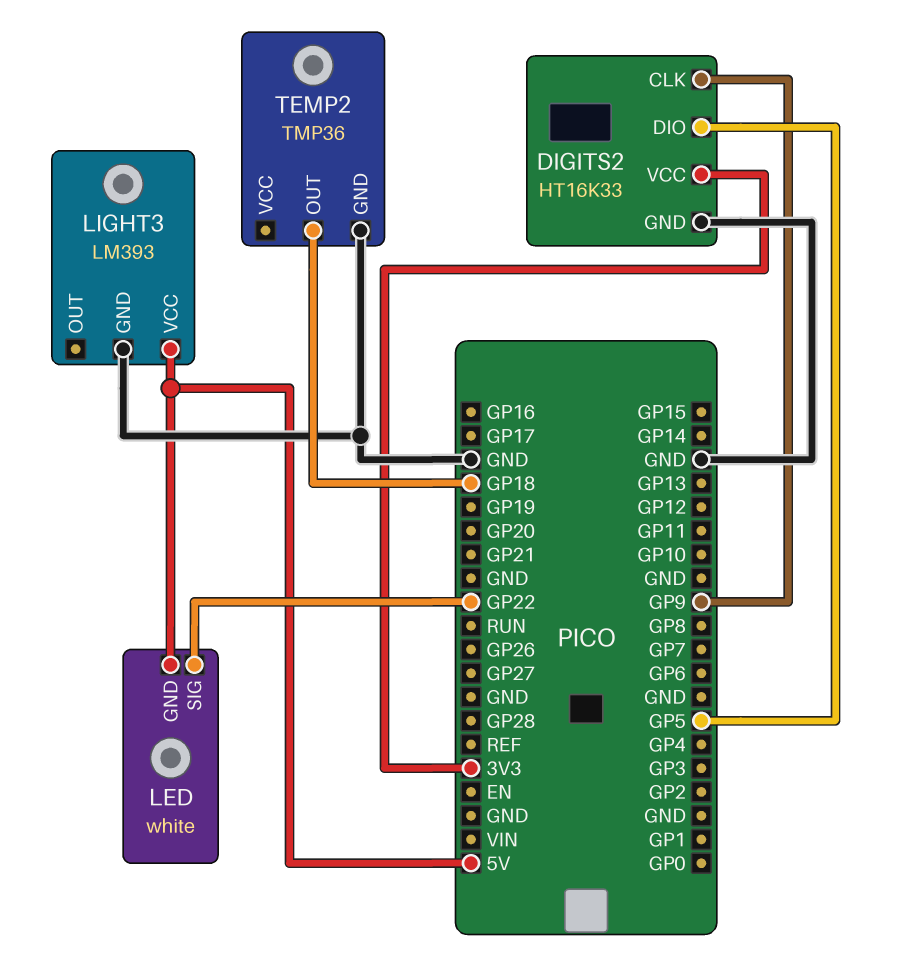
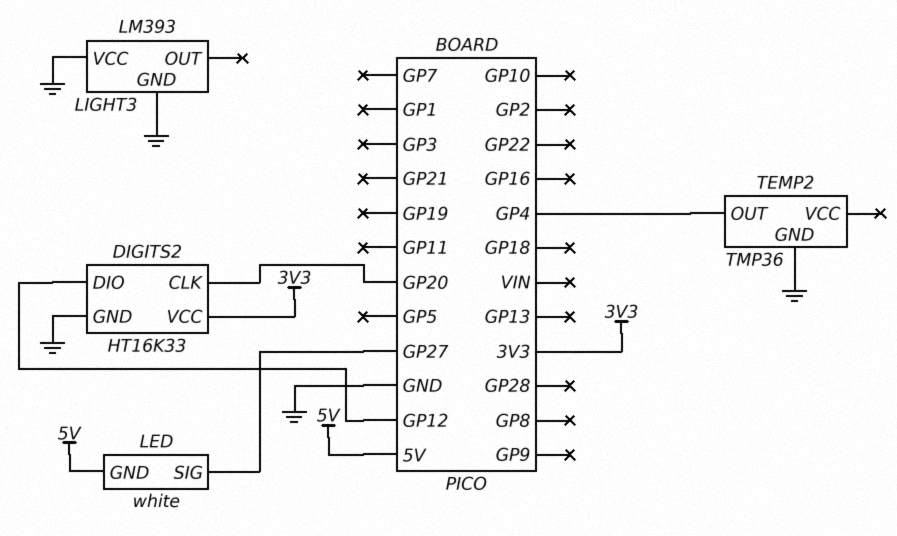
DIGITS2 pin CLK: GP9 -> GP20
DIGITS2 pin DIO: GP5 -> GP12
LED pin SIG: GP22 -> GP27
LIGHT3 pin VCC: 5V -> GND
TEMP2 pin OUT: GP18 -> GP4

